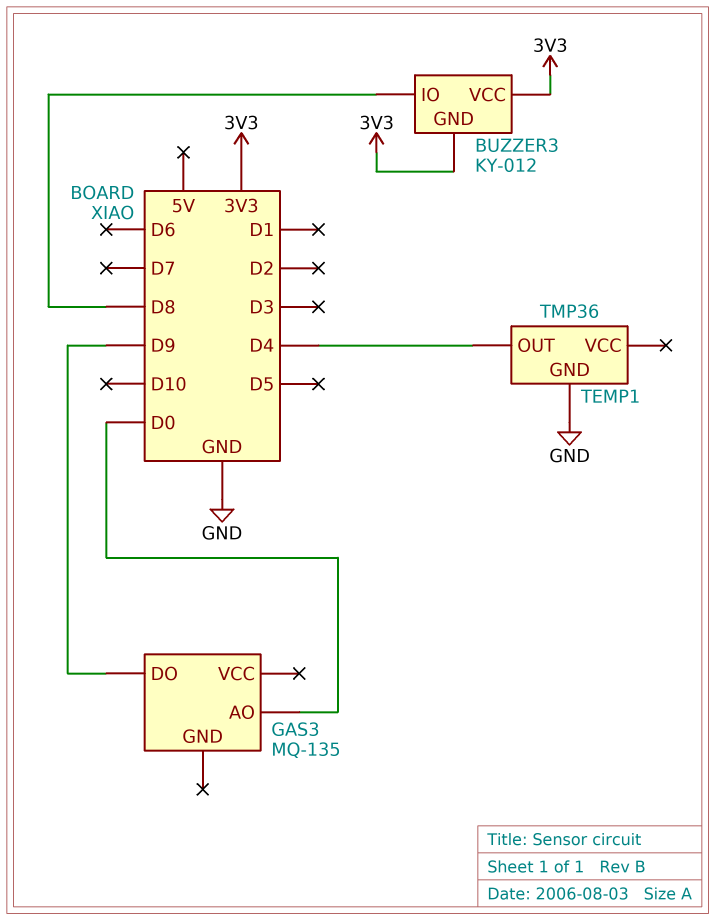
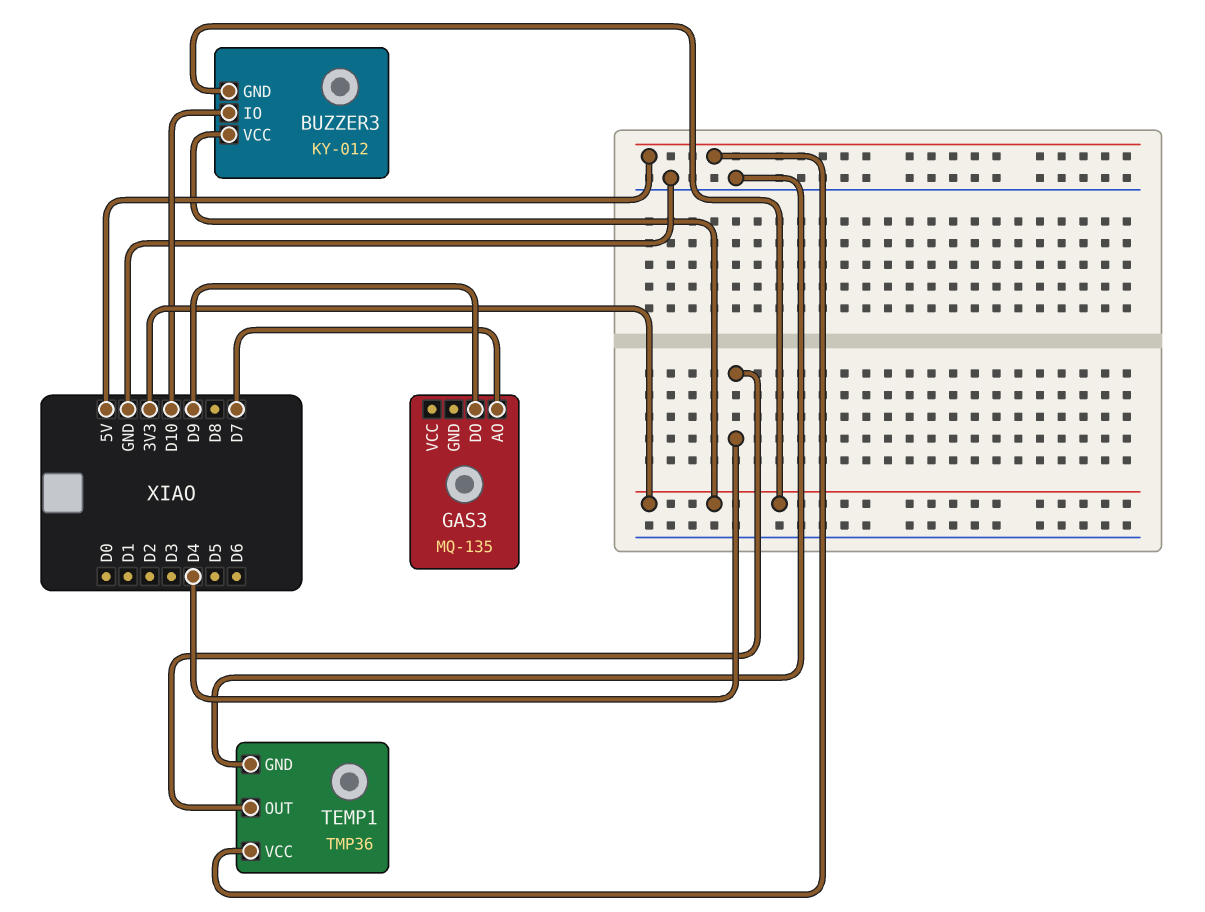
BUZZER3 pin IO: D8 -> D10
GAS3 pin AO: D0 -> D7
TEMP1 pin VCC: none -> 5V

